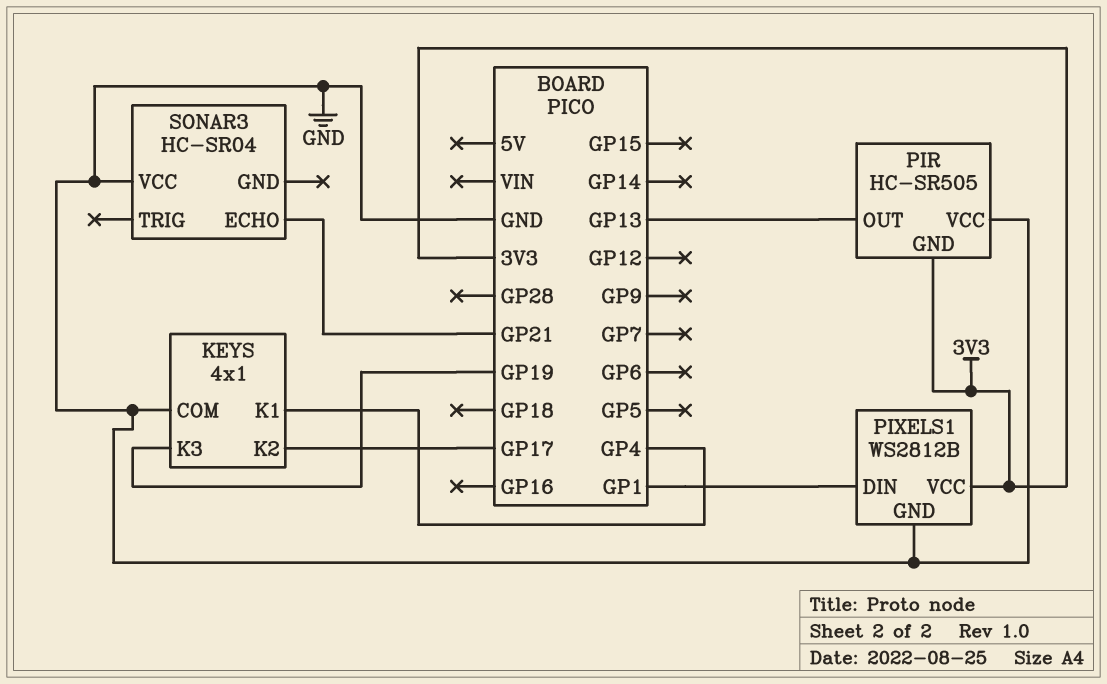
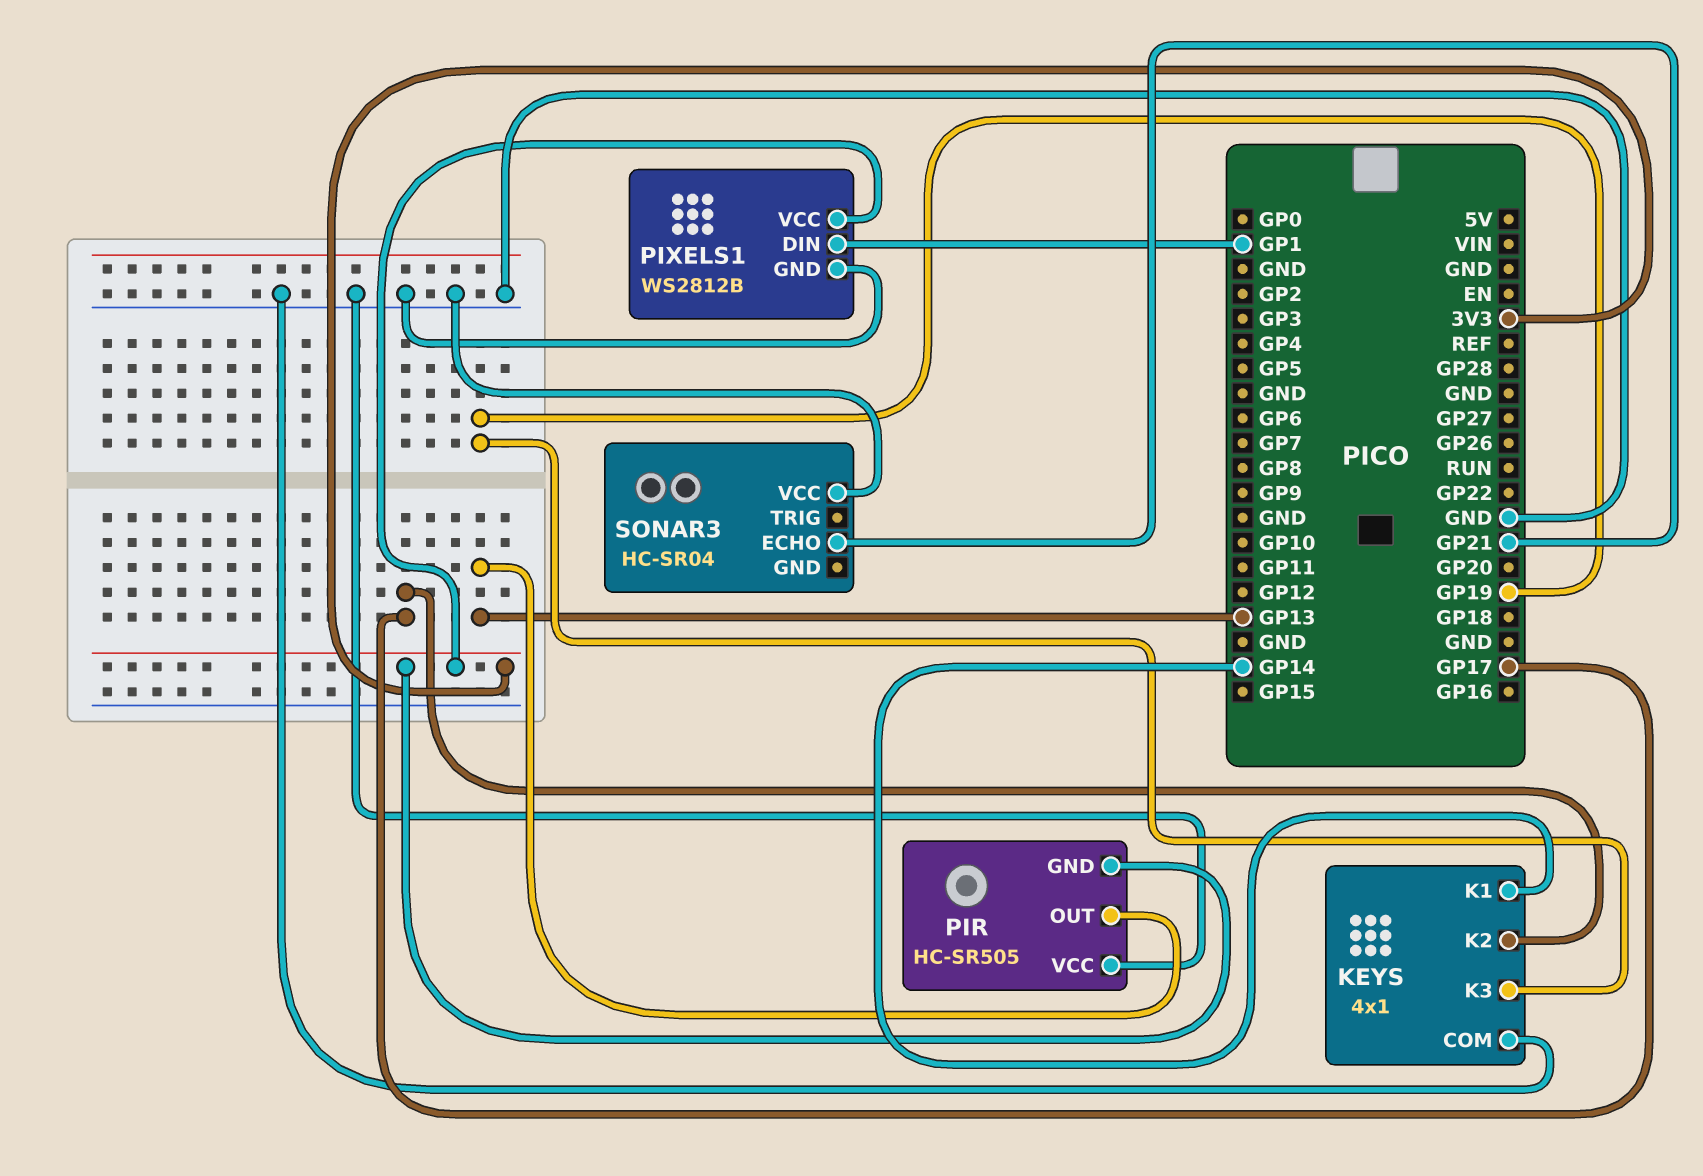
KEYS pin K1: GP4 -> GP14

